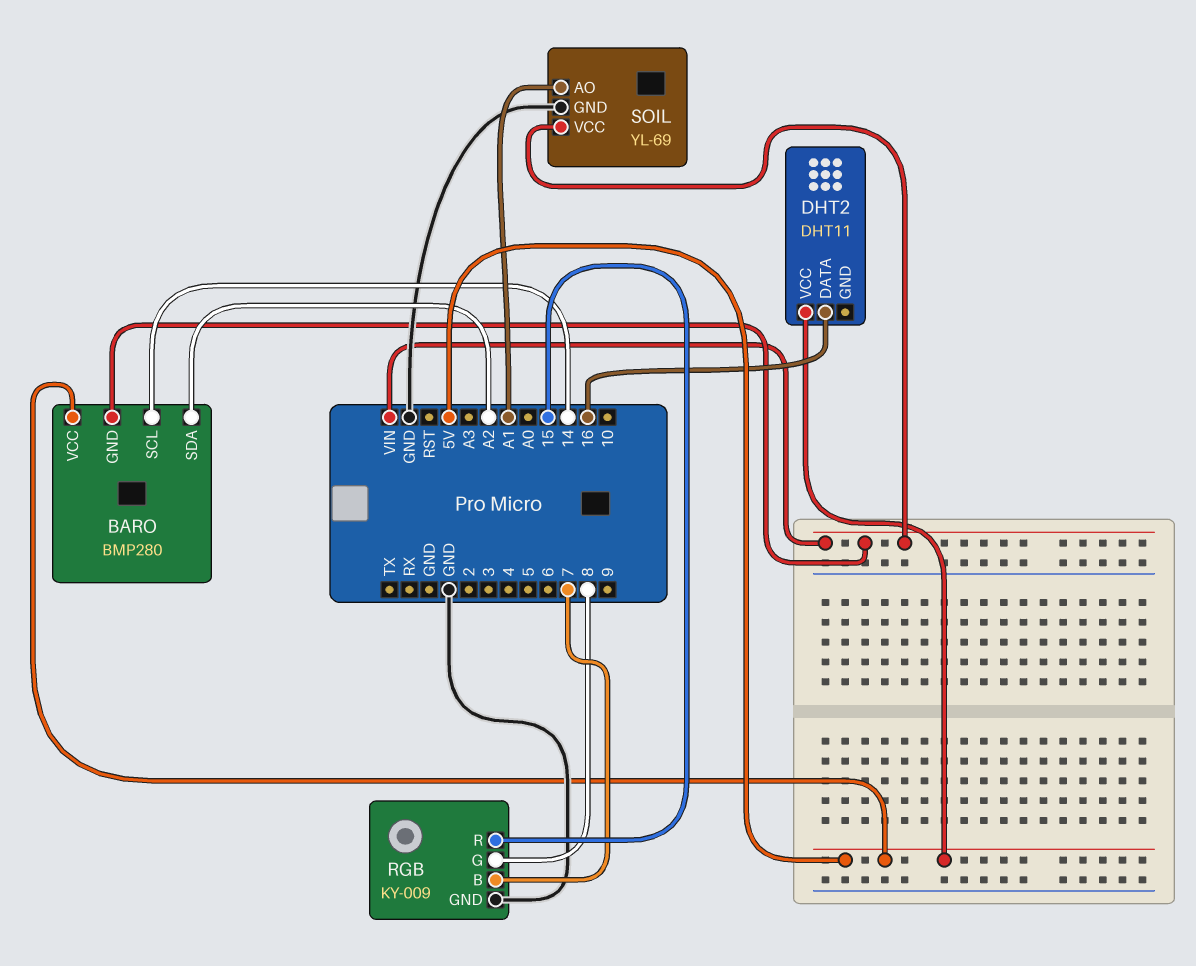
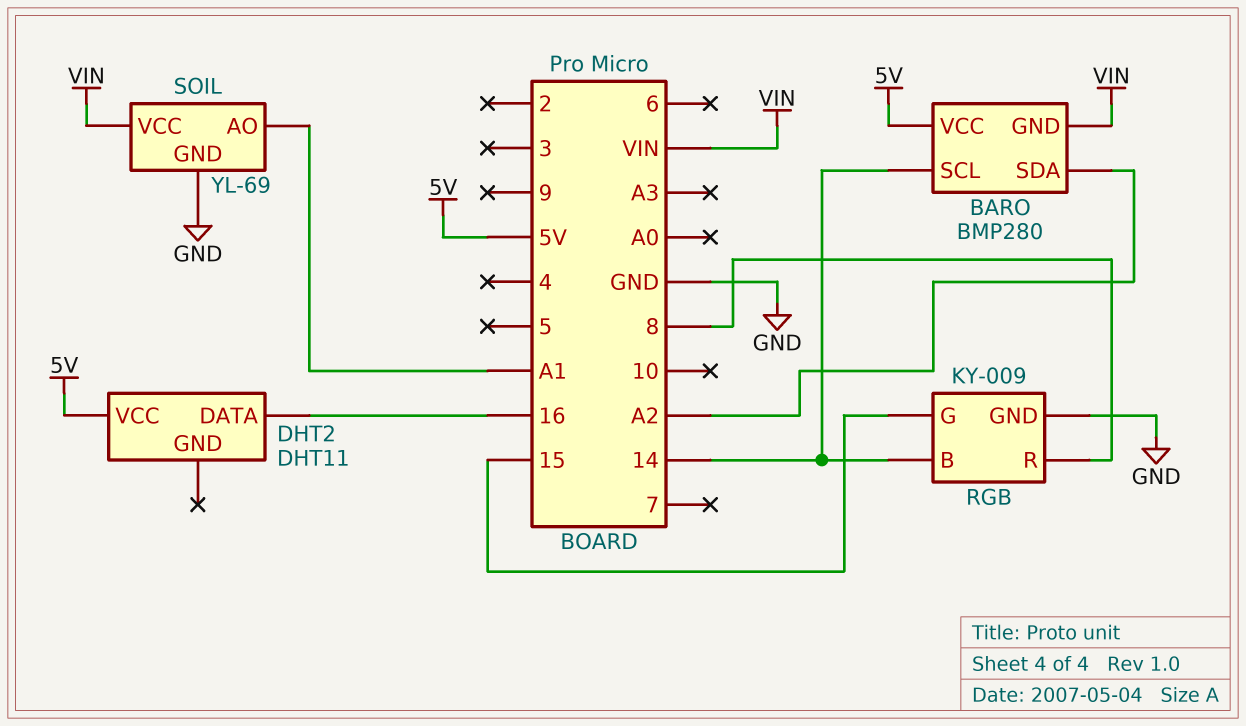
RGB pin B: 7 -> 14
RGB pin G: 8 -> 15
RGB pin R: 15 -> 8

